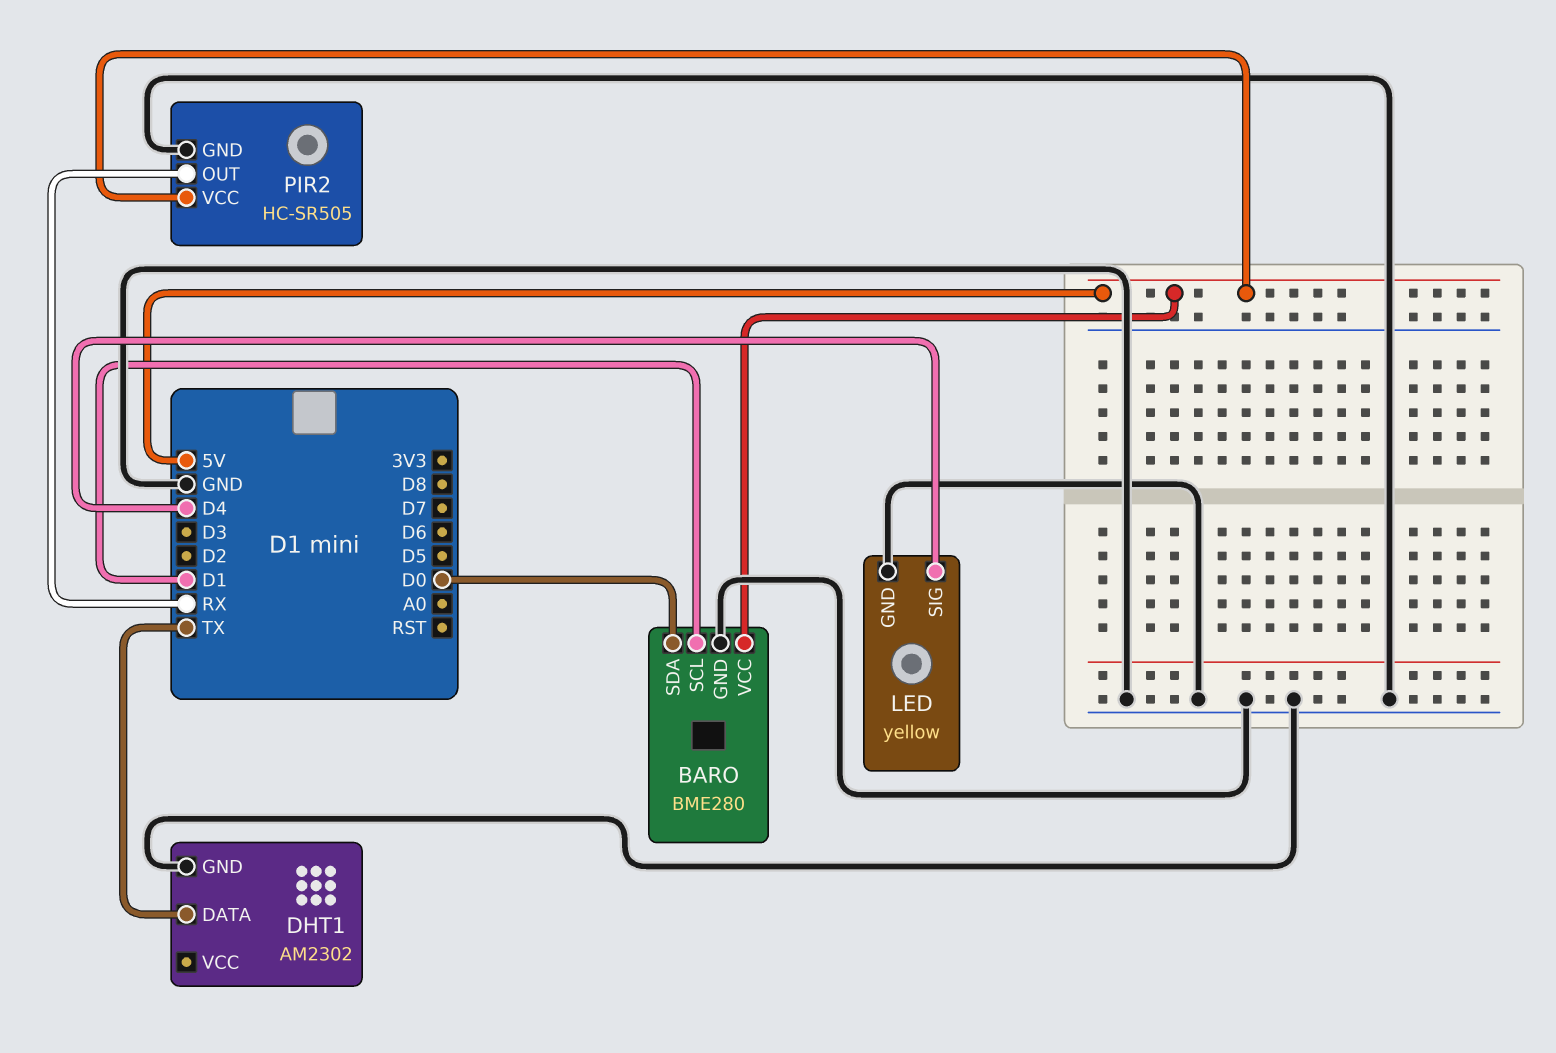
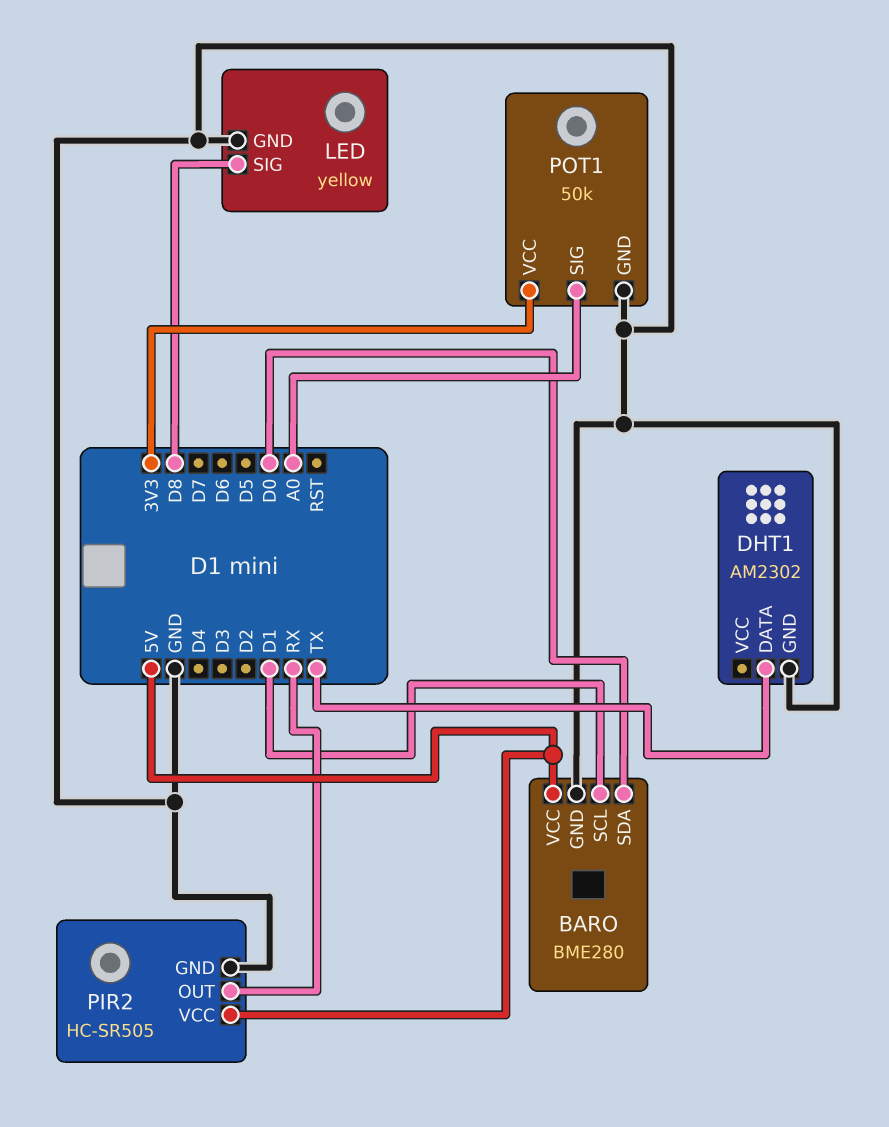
LED pin SIG: D4 -> D8
POT1: none -> 50k
POT1 pin GND: none -> GND
POT1 pin SIG: none -> A0
POT1 pin VCC: none -> 3V3

